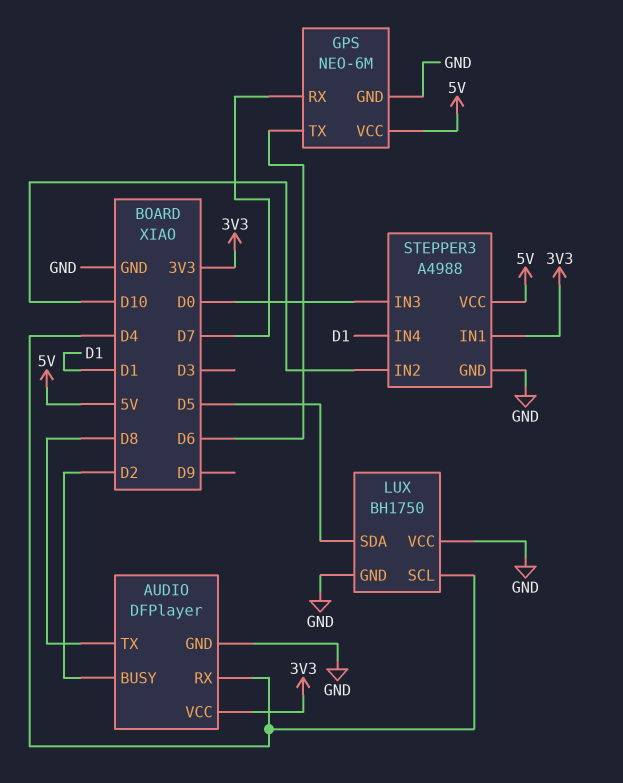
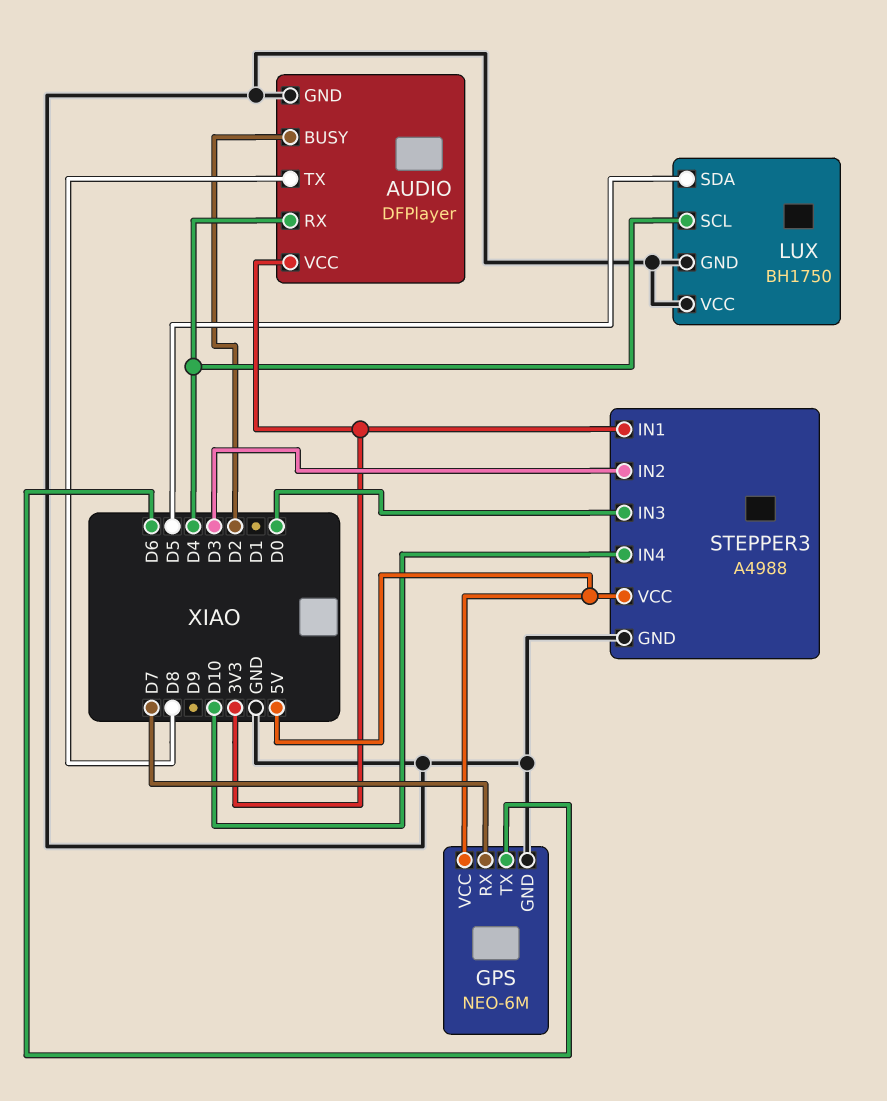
STEPPER3 pin IN2: D10 -> D3
STEPPER3 pin IN4: D1 -> D10

